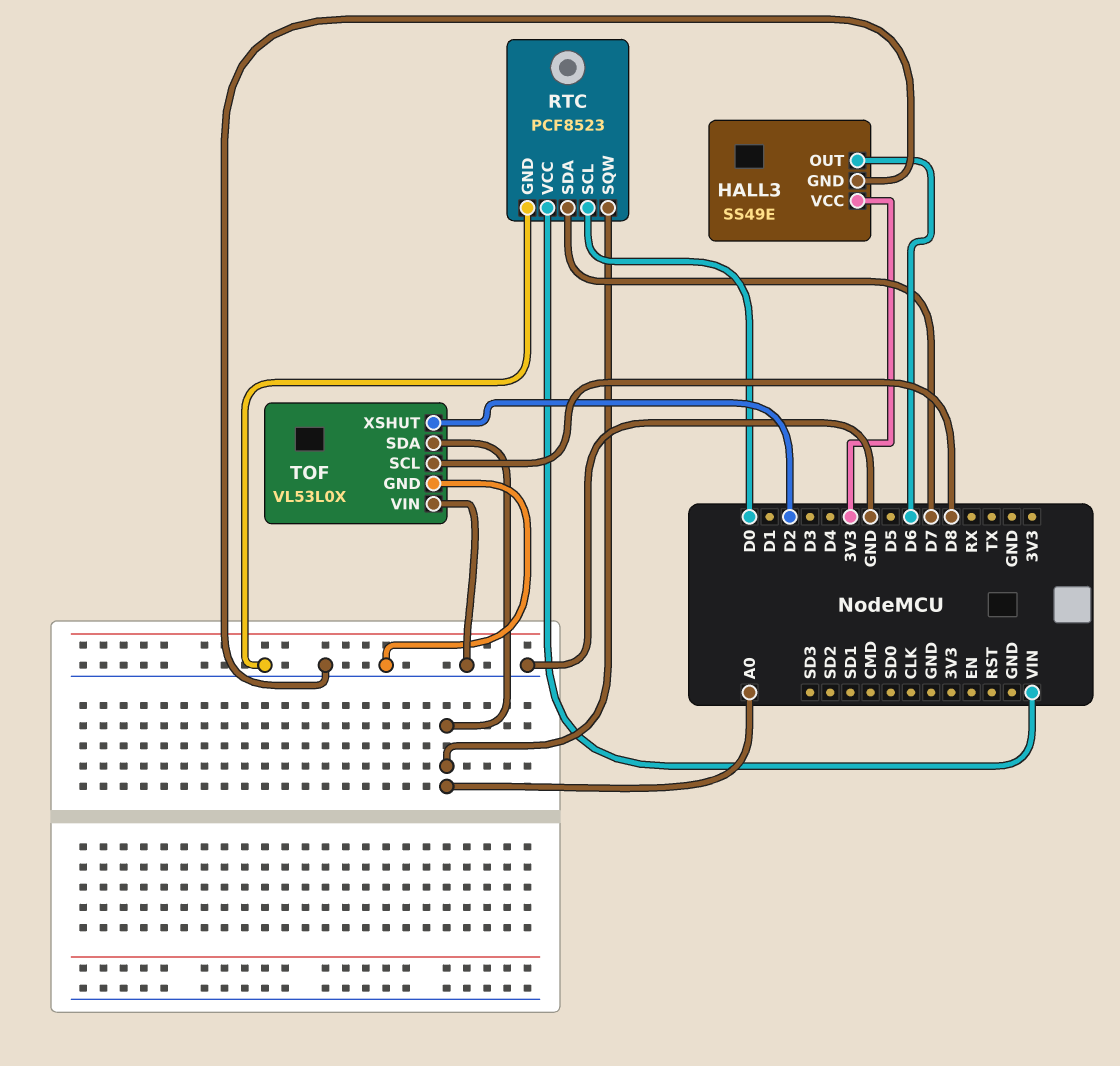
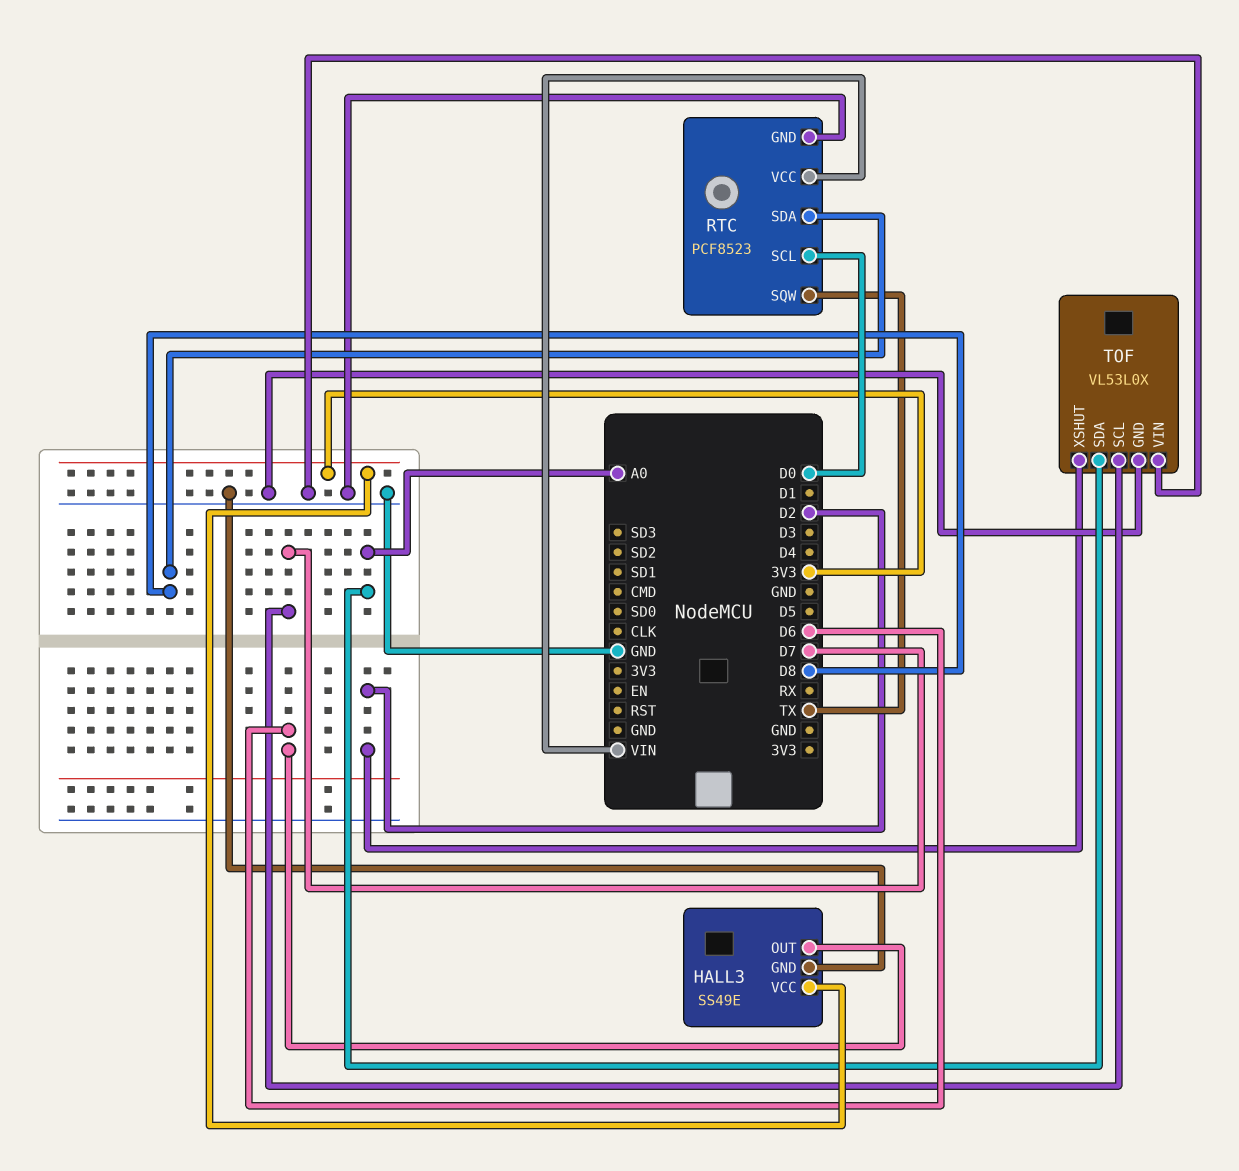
RTC pin SDA: D7 -> D8
RTC pin SQW: A0 -> TX
TOF pin SCL: D8 -> D7

